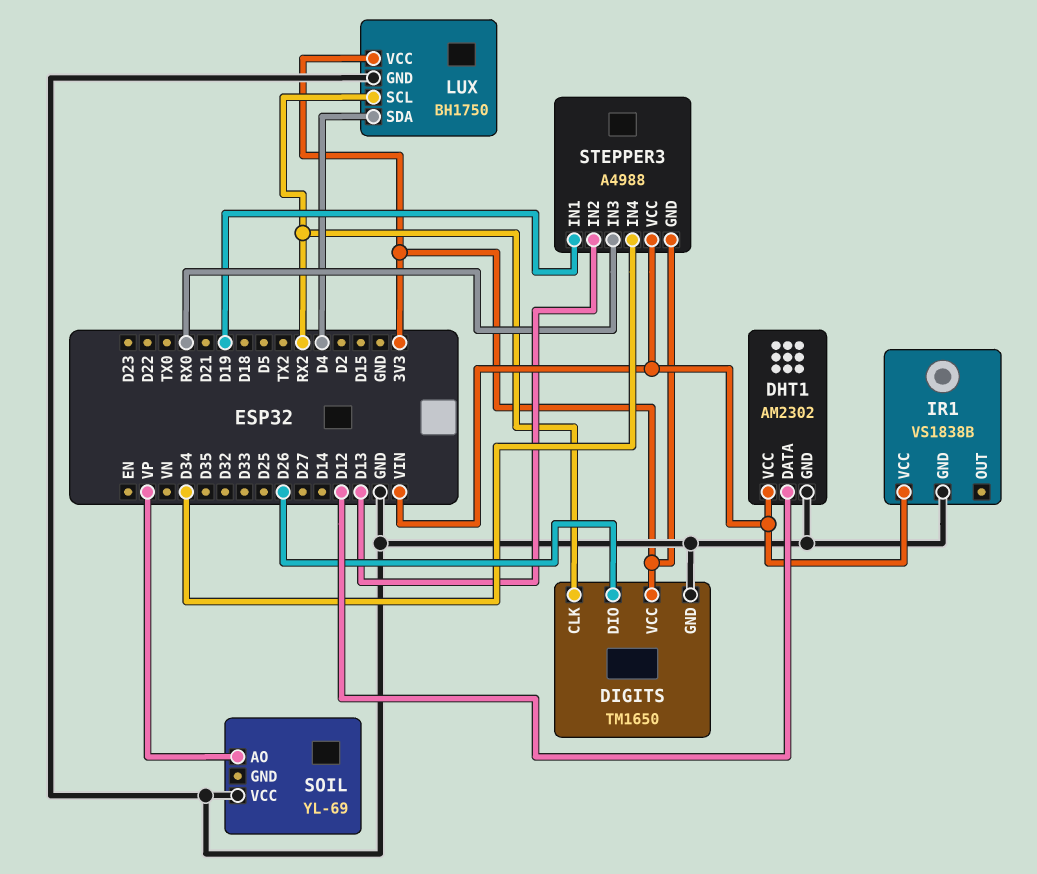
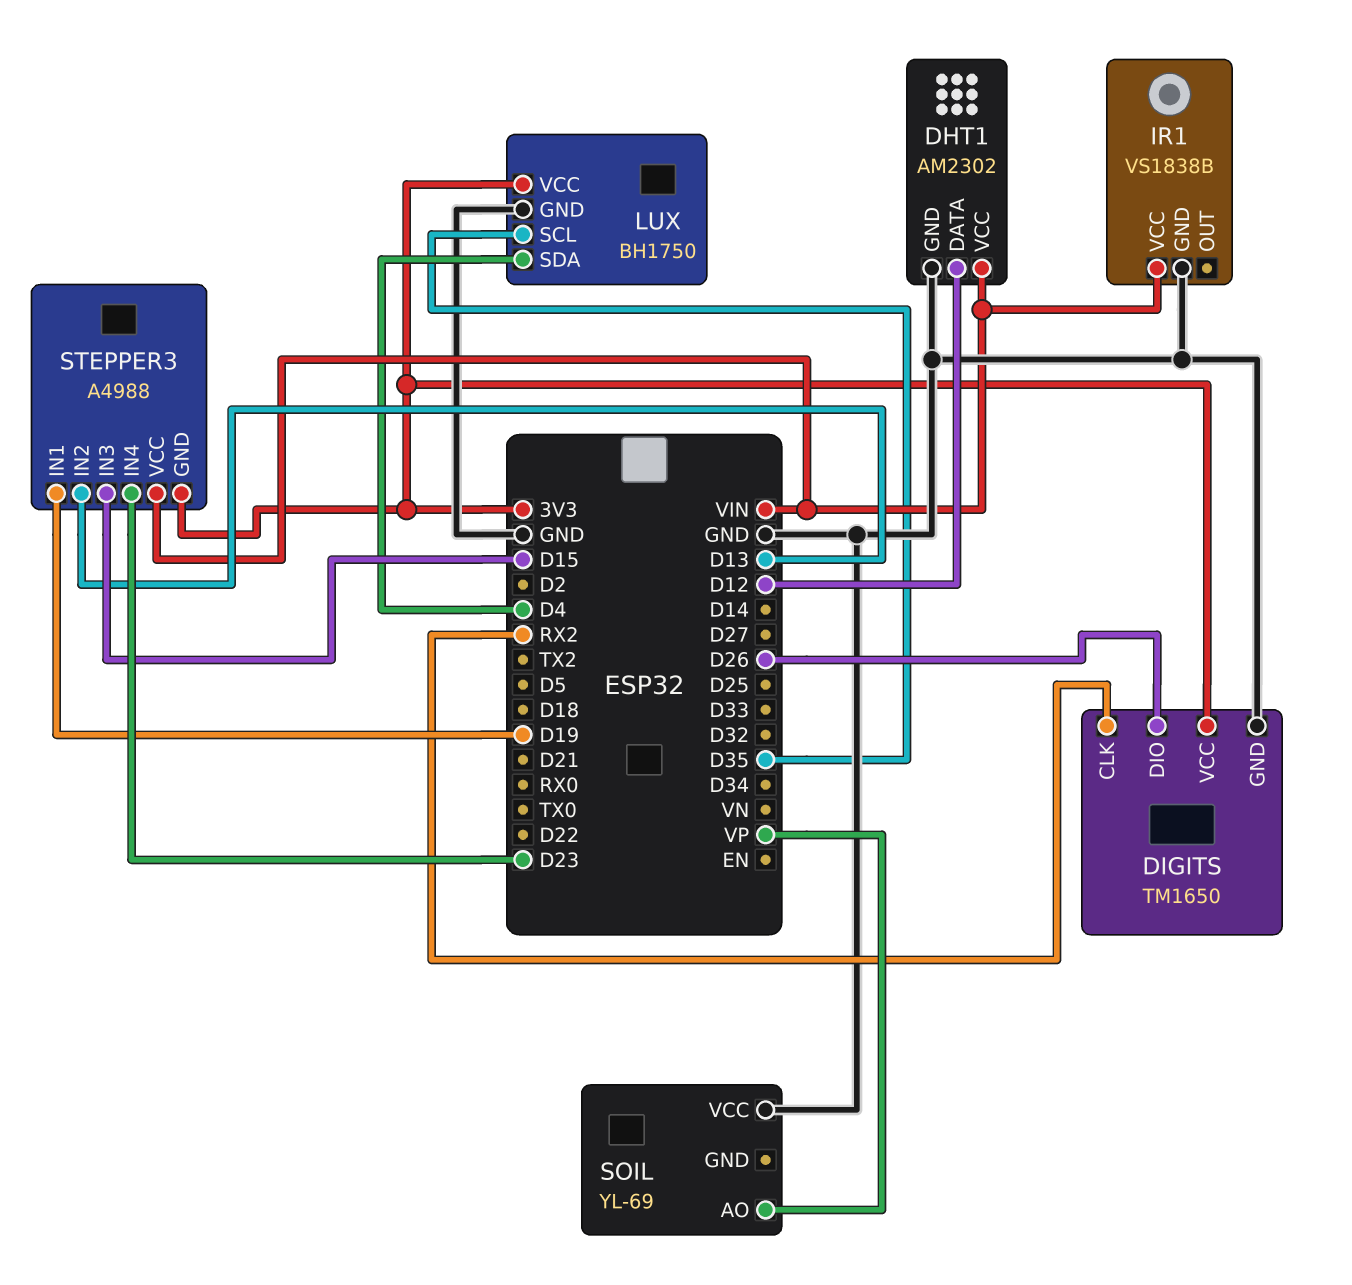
LUX pin SCL: RX2 -> D35
STEPPER3 pin IN3: RX0 -> D15
STEPPER3 pin IN4: D34 -> D23

